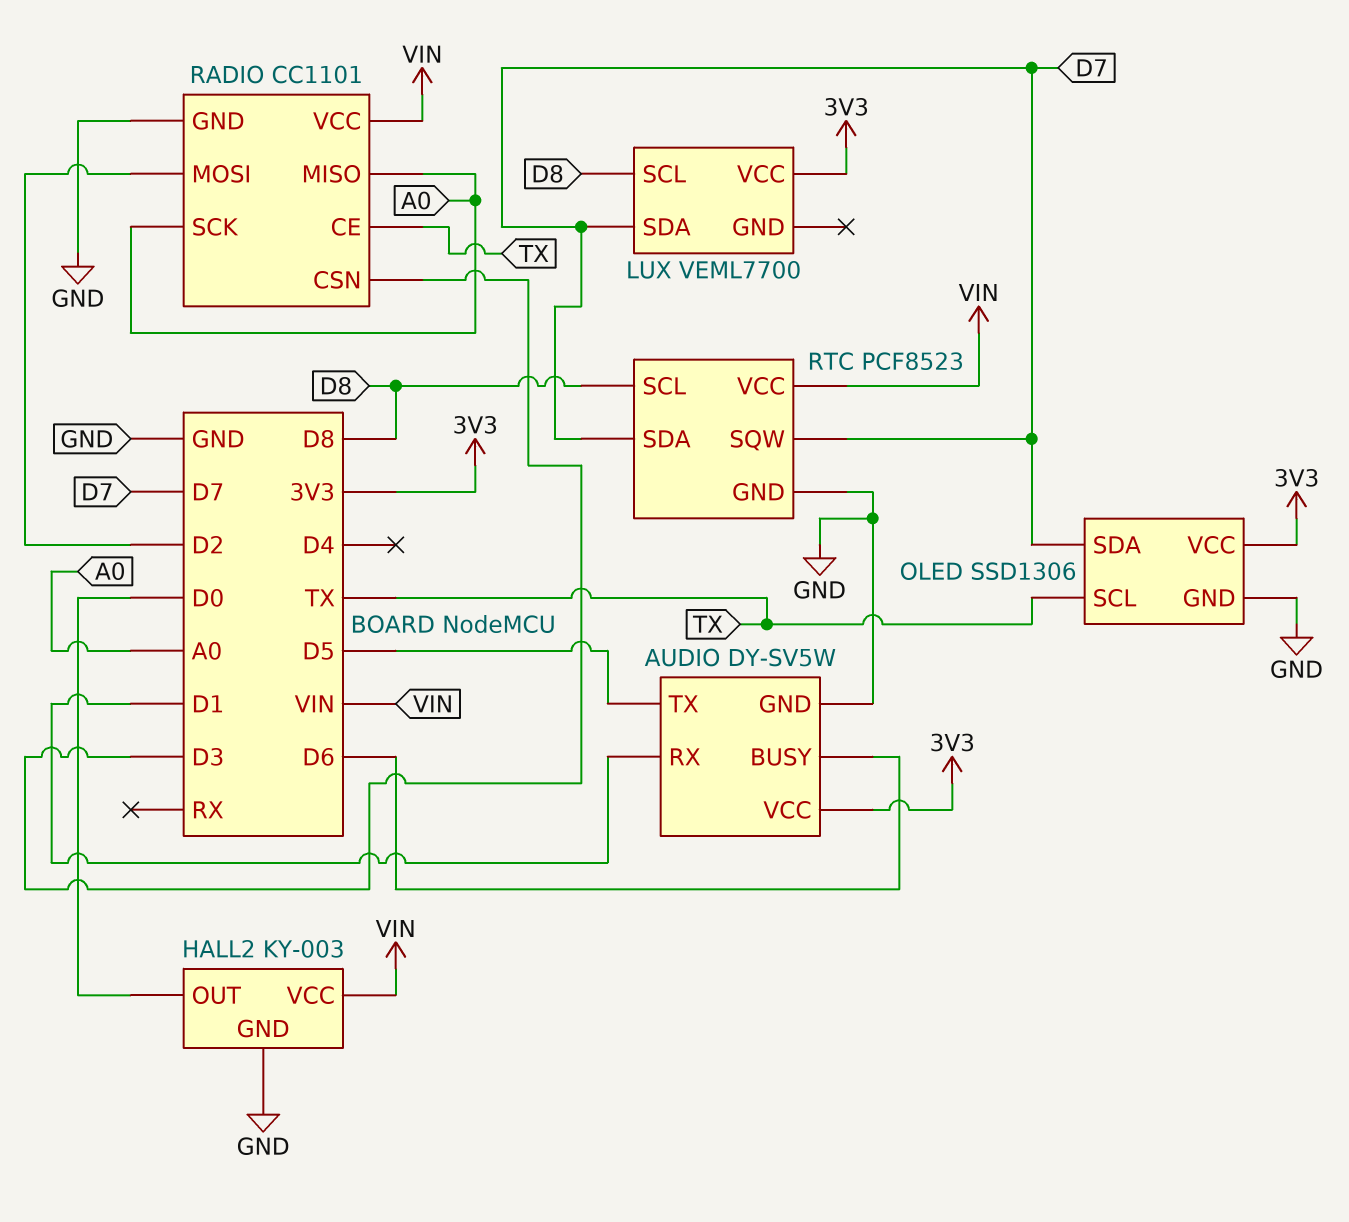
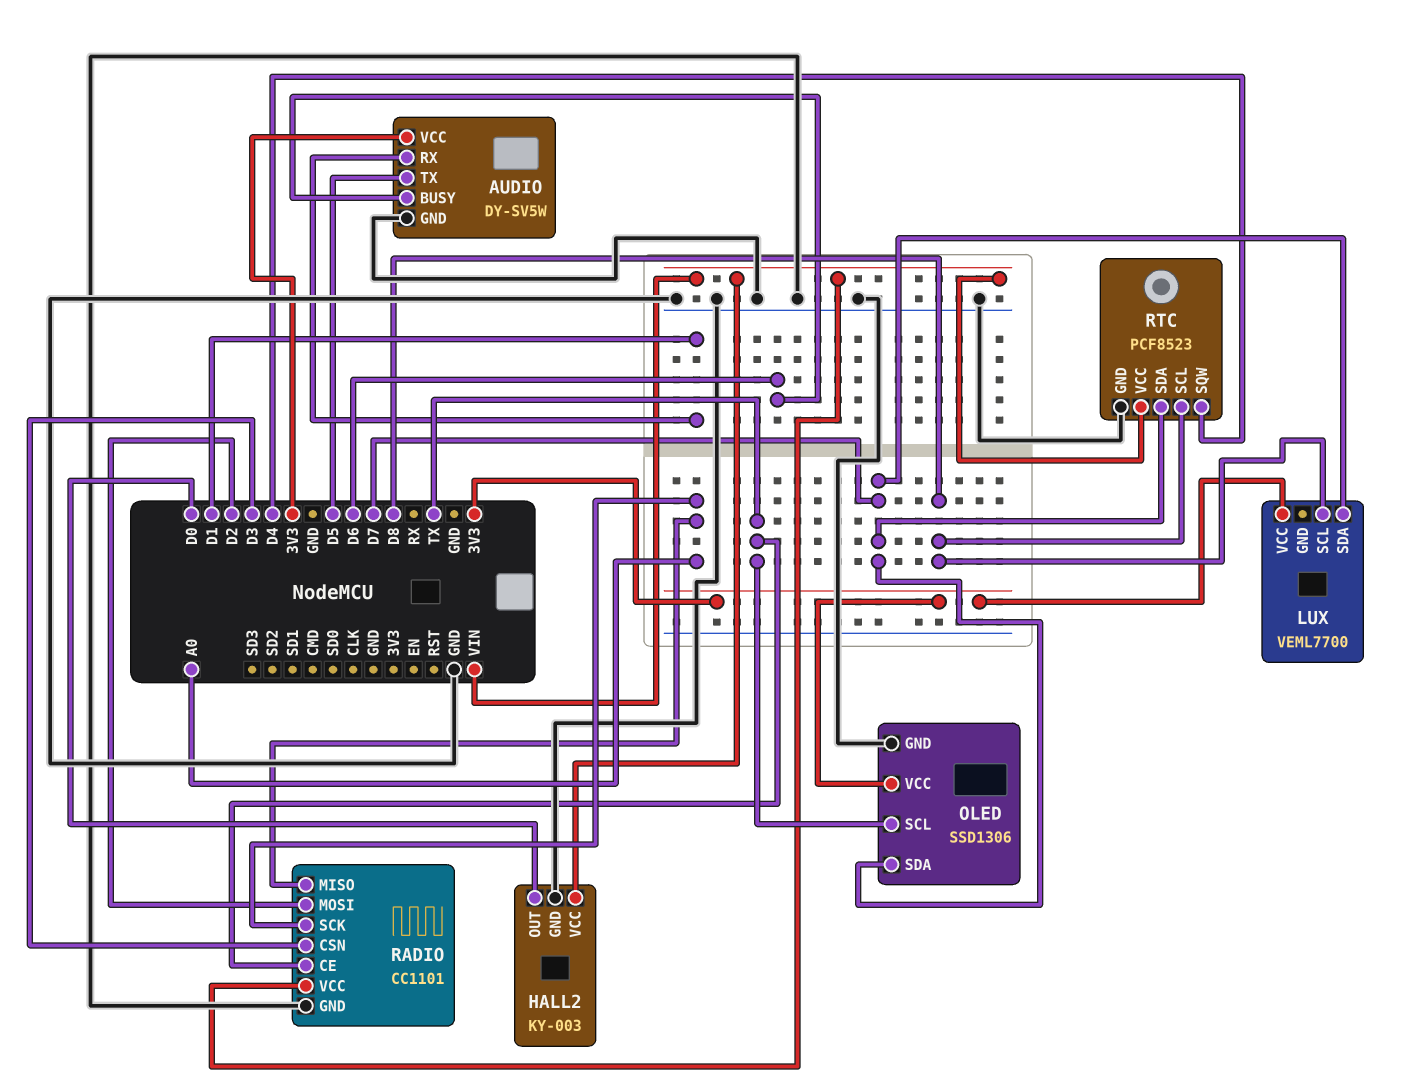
RTC pin SQW: D7 -> D4

